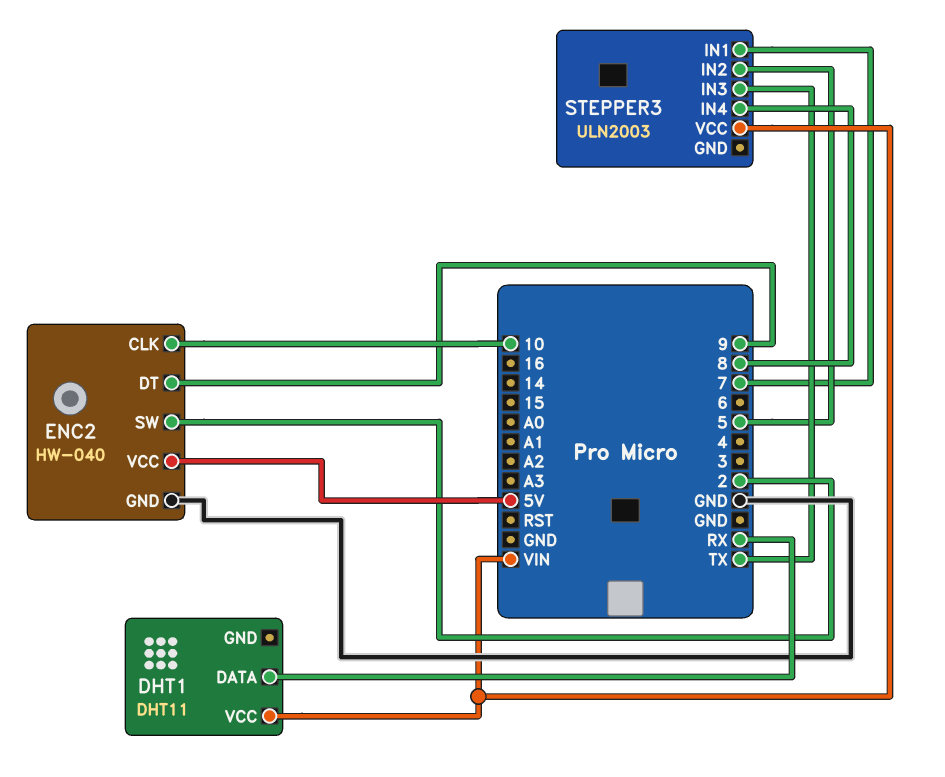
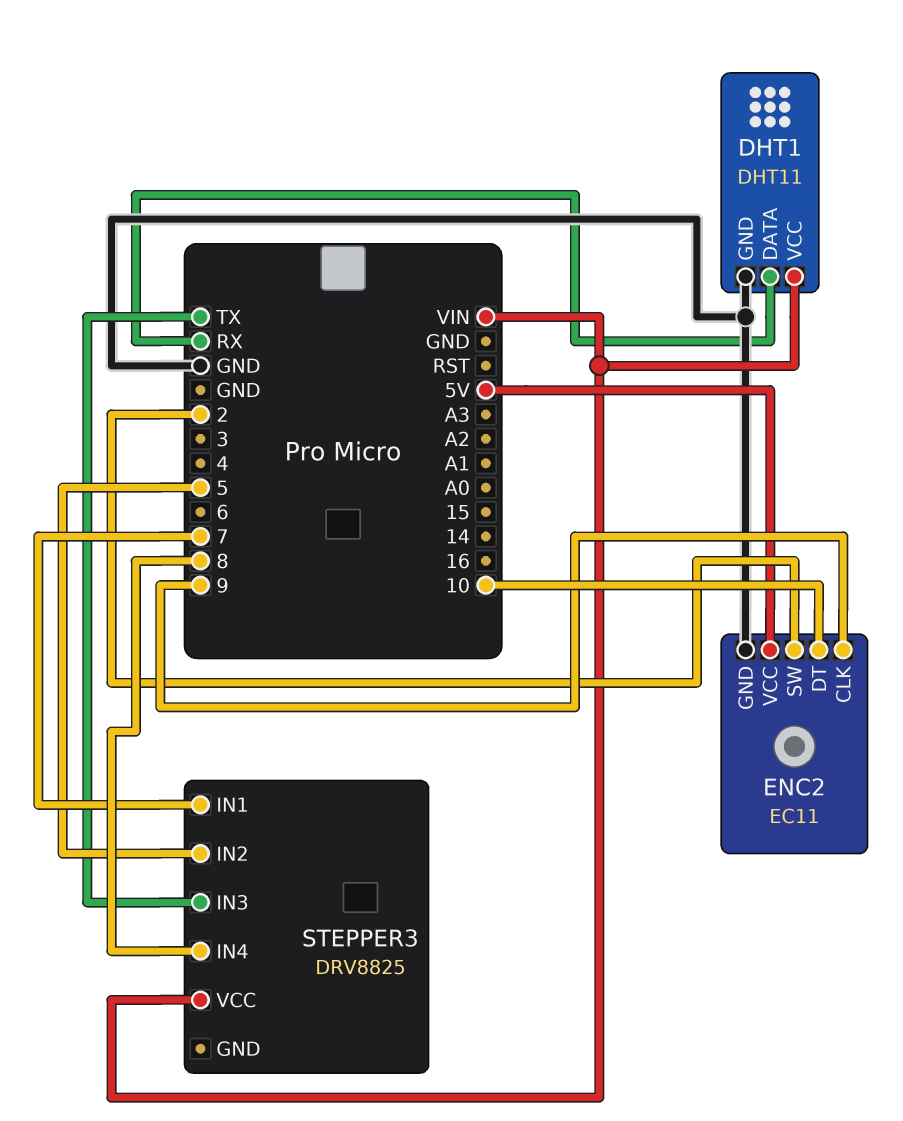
DHT1 pin GND: none -> GND
ENC2: HW-040 -> EC11
ENC2 pin CLK: 10 -> 9
ENC2 pin DT: 9 -> 10
STEPPER3: ULN2003 -> DRV8825

